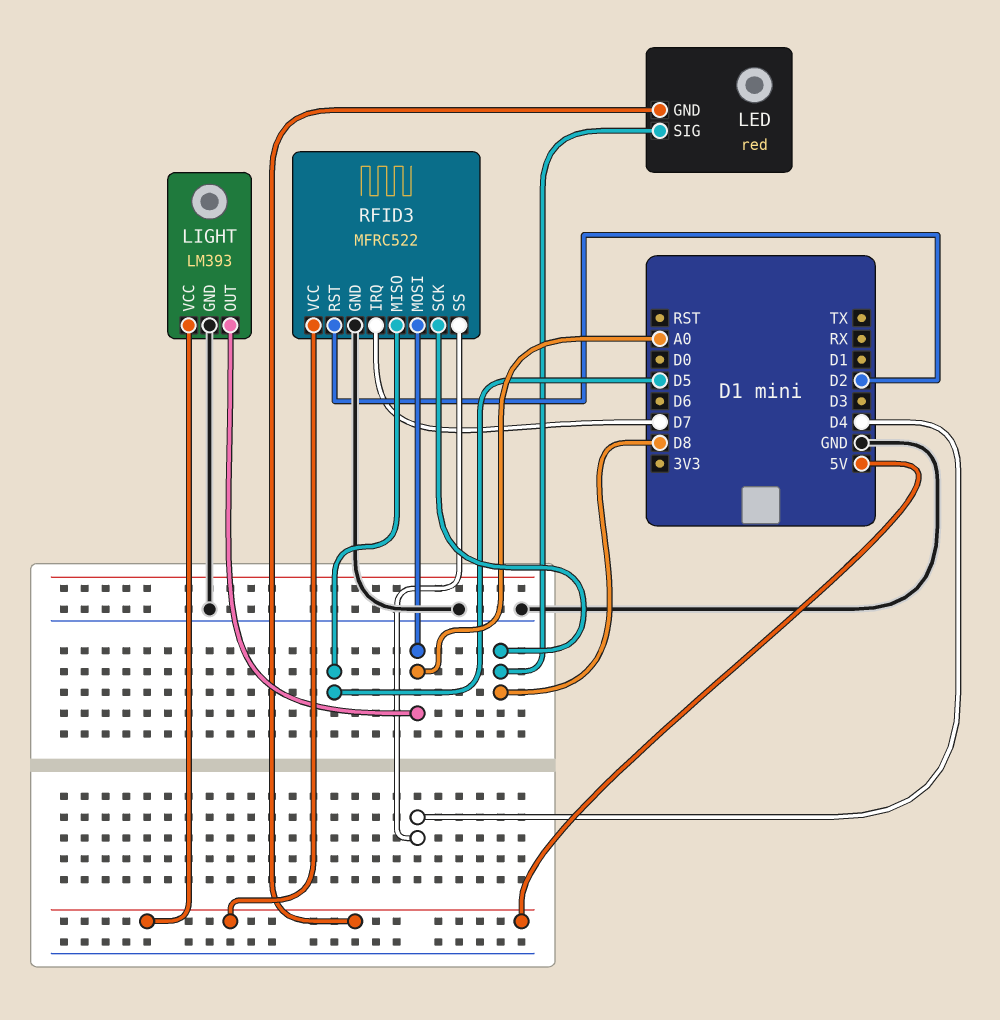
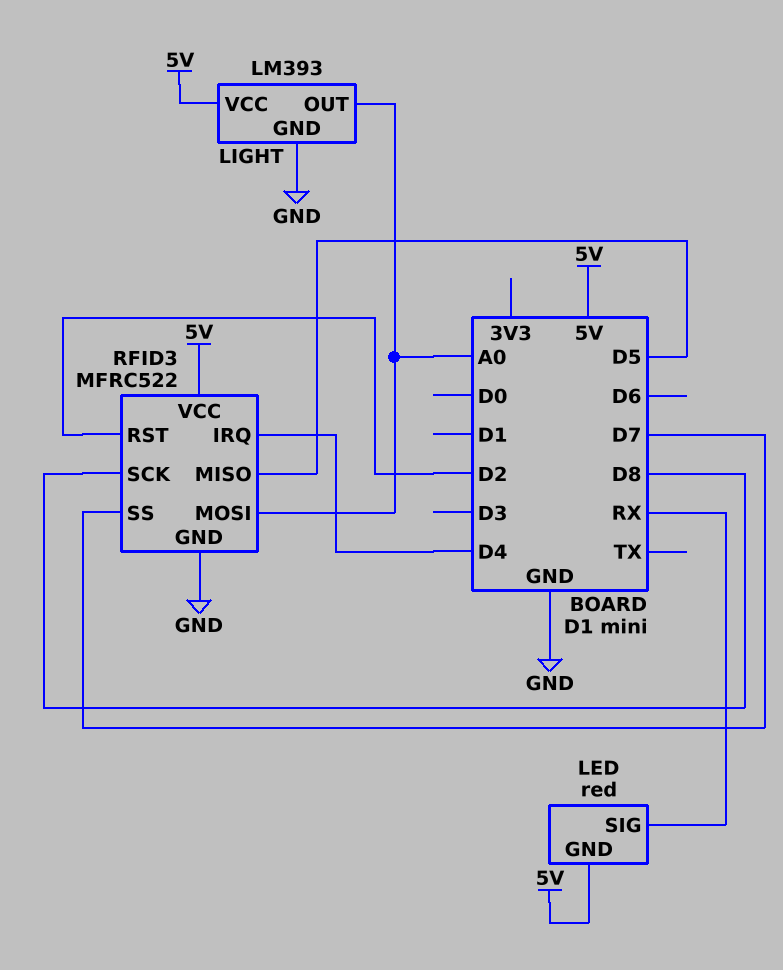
LED pin SIG: D8 -> RX
RFID3 pin IRQ: D7 -> D4
RFID3 pin SS: D4 -> D7

